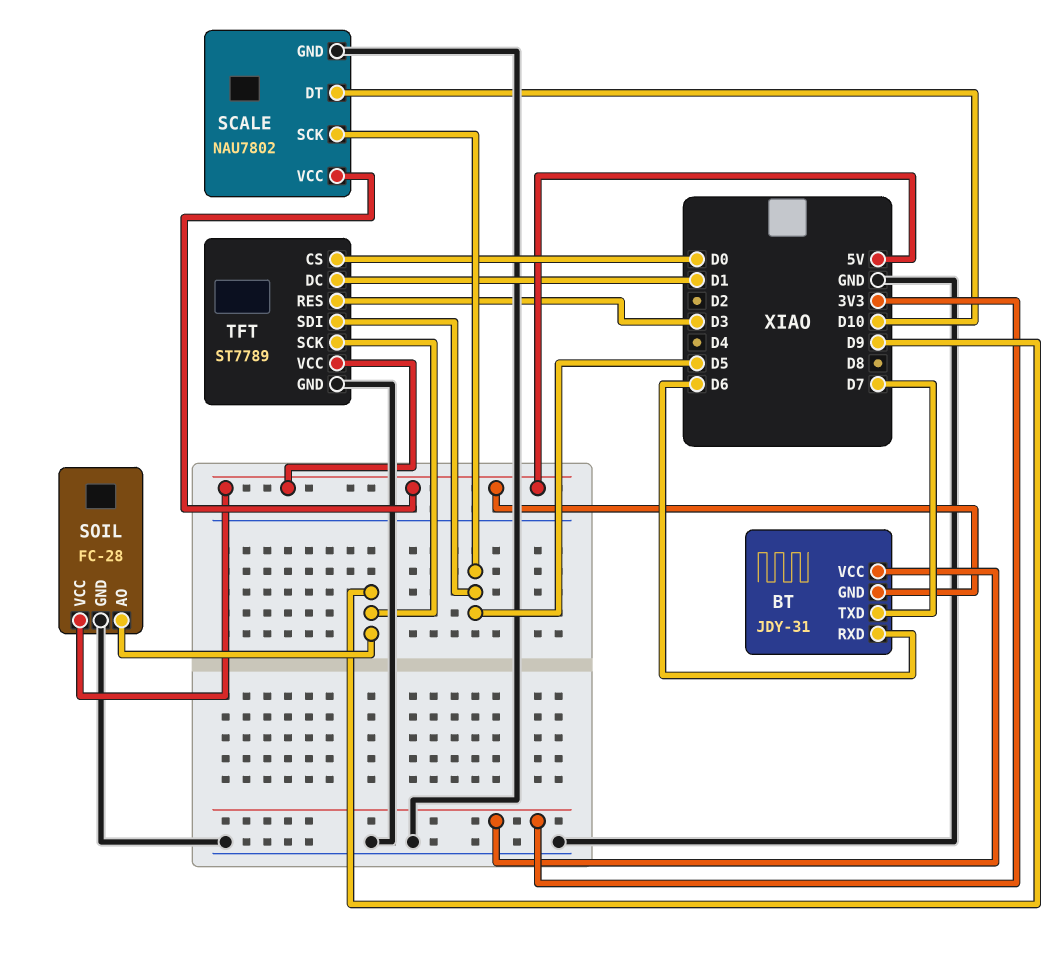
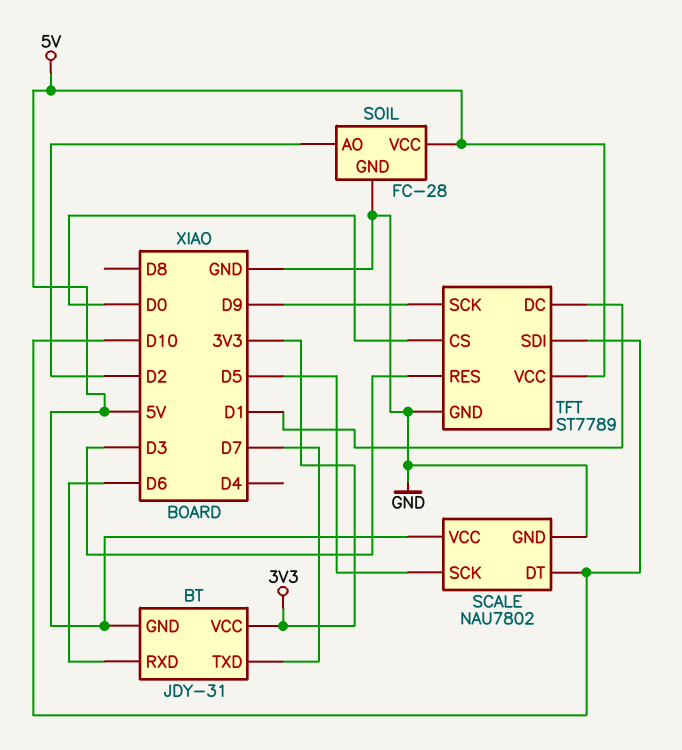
SOIL pin AO: D9 -> D2
TFT pin SDI: D5 -> D10

